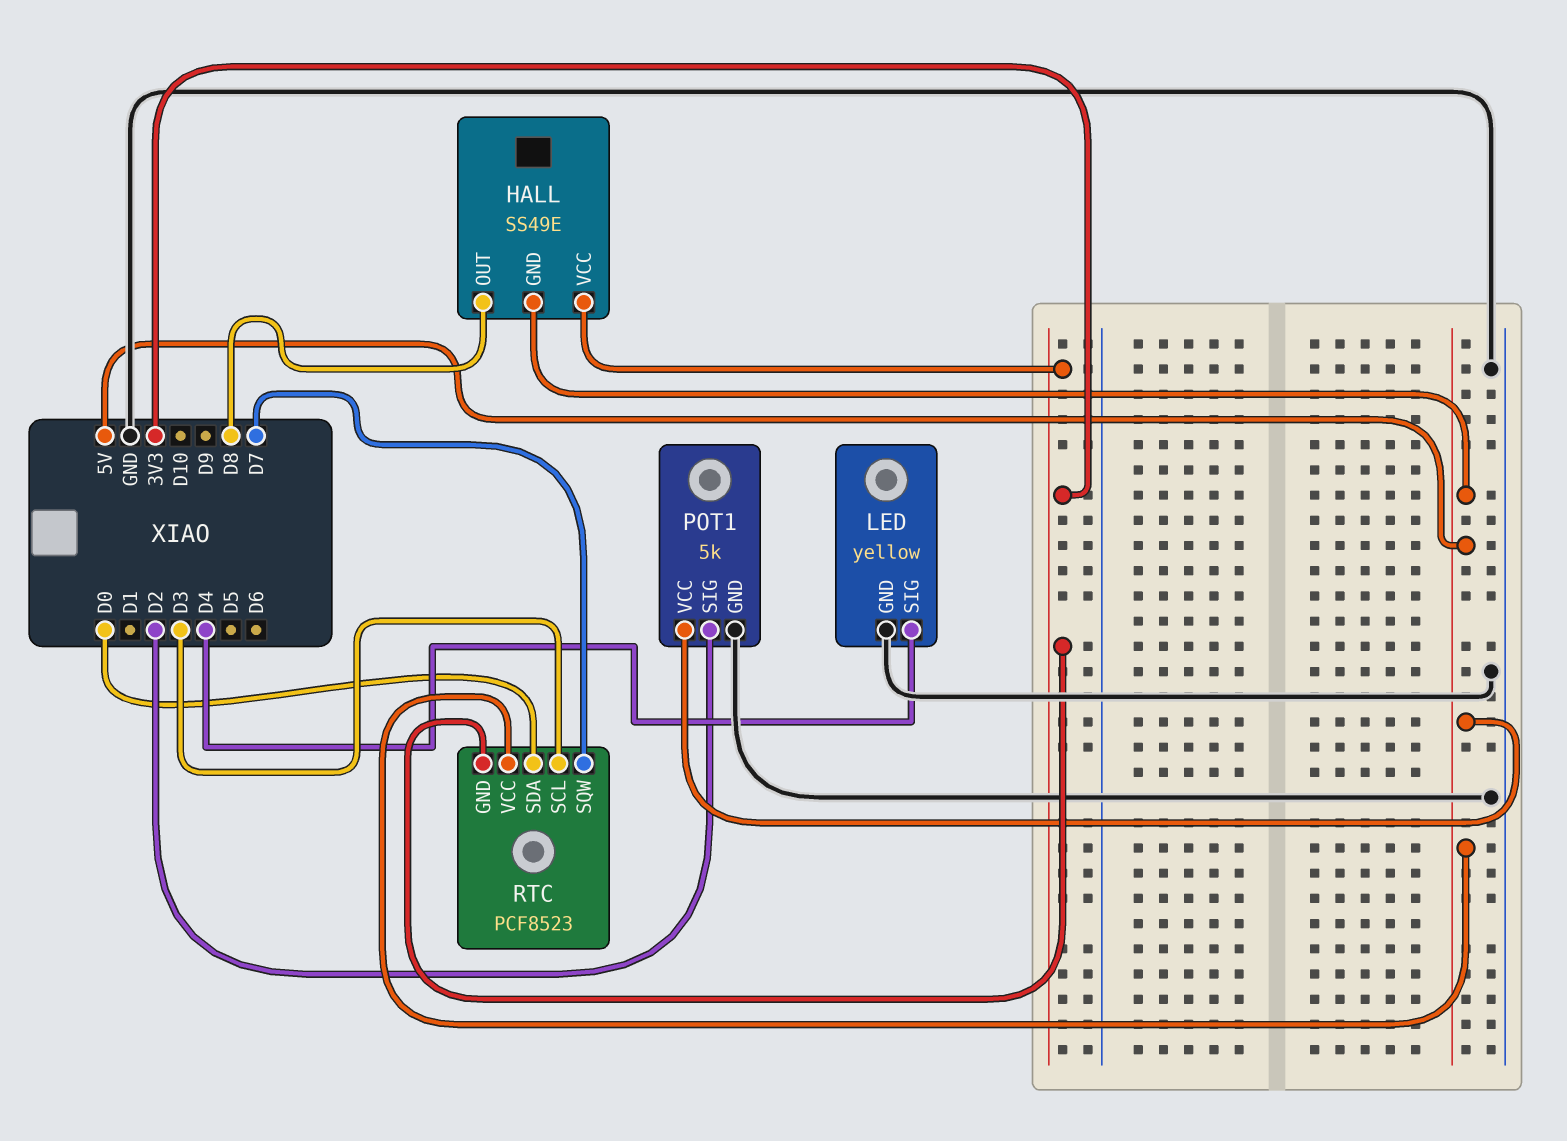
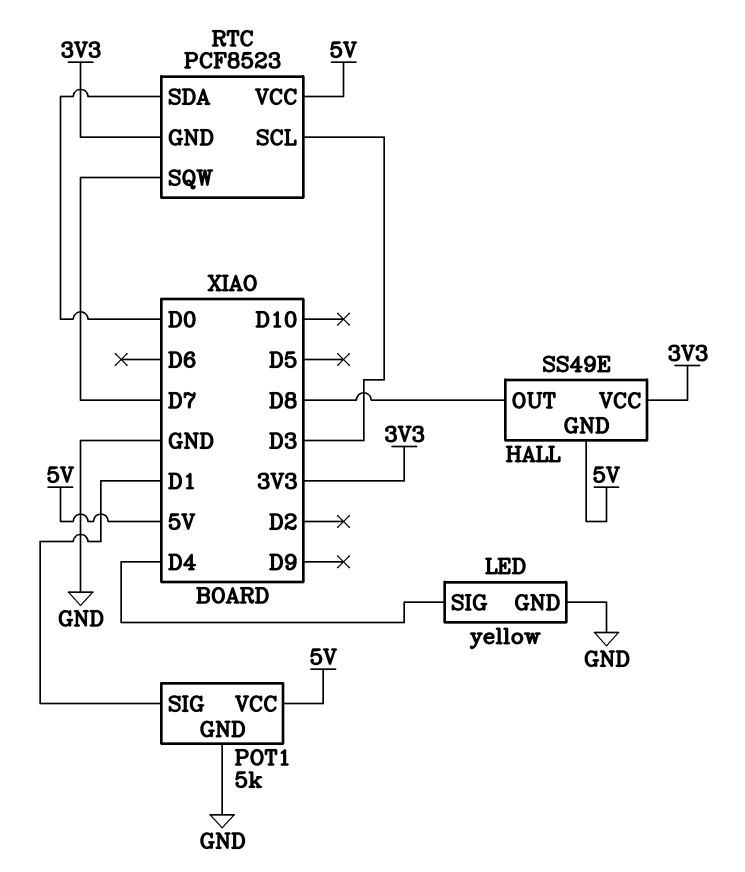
POT1 pin SIG: D2 -> D1

